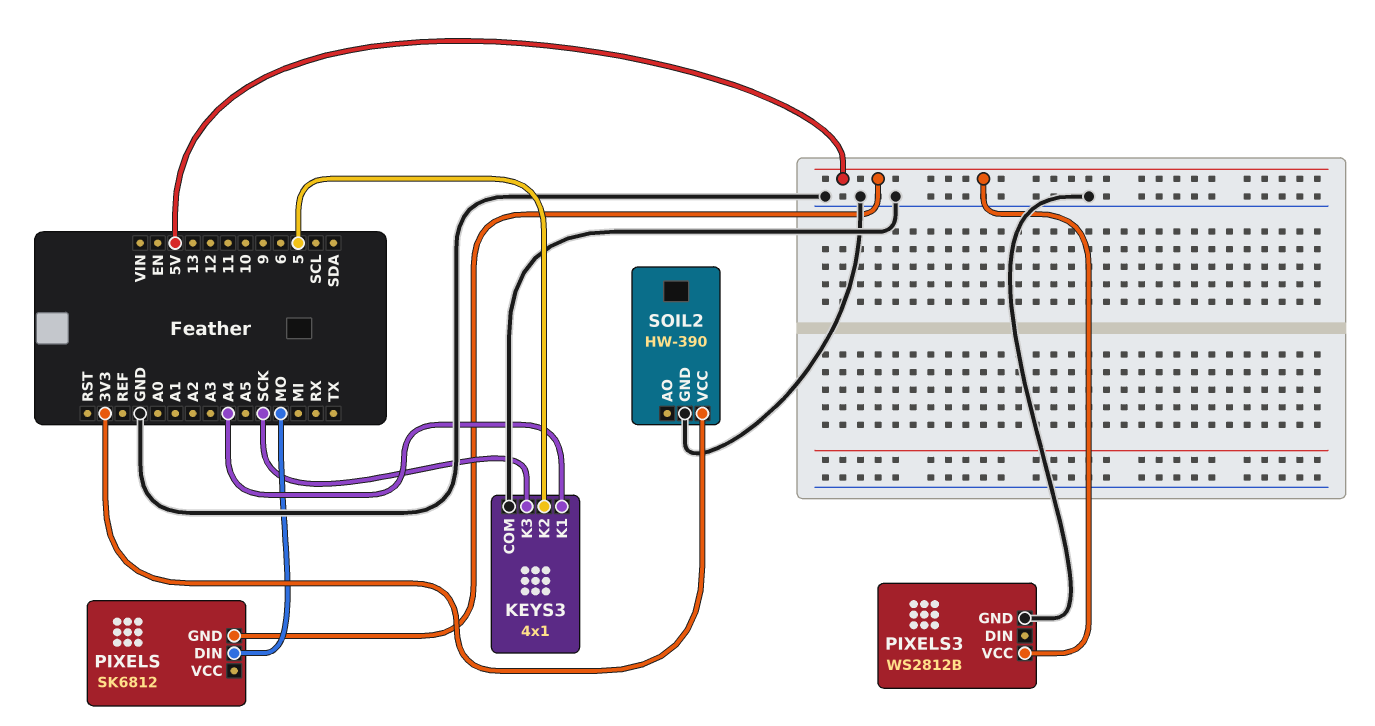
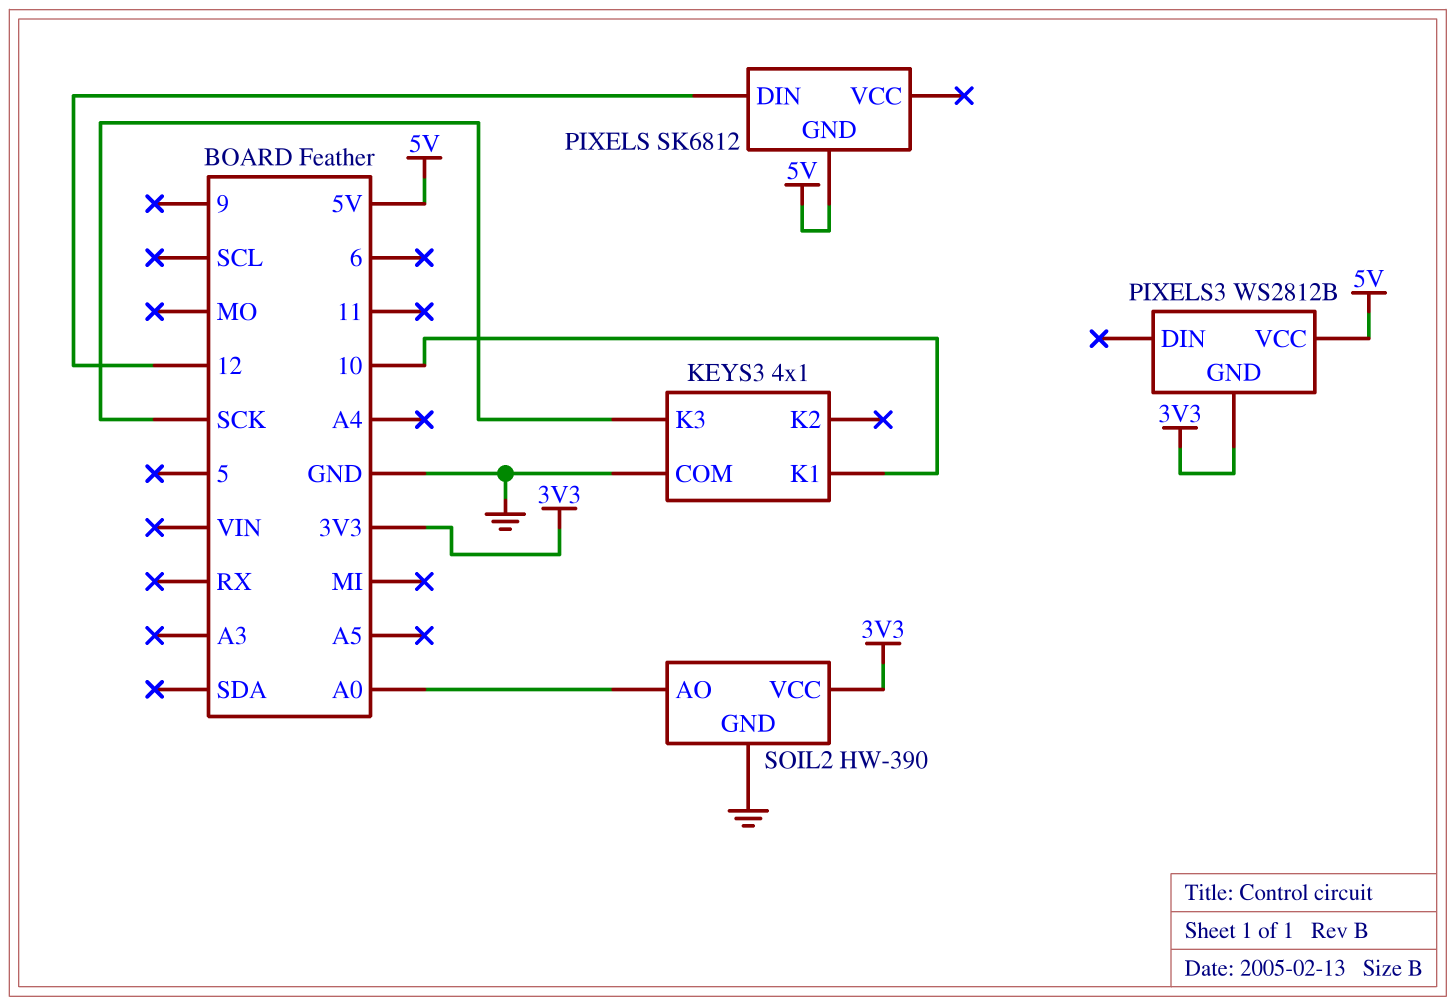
KEYS3 pin K1: A4 -> 10
KEYS3 pin K2: 5 -> none
PIXELS pin DIN: MO -> 12
PIXELS3 pin GND: GND -> 3V3
SOIL2 pin AO: none -> A0

